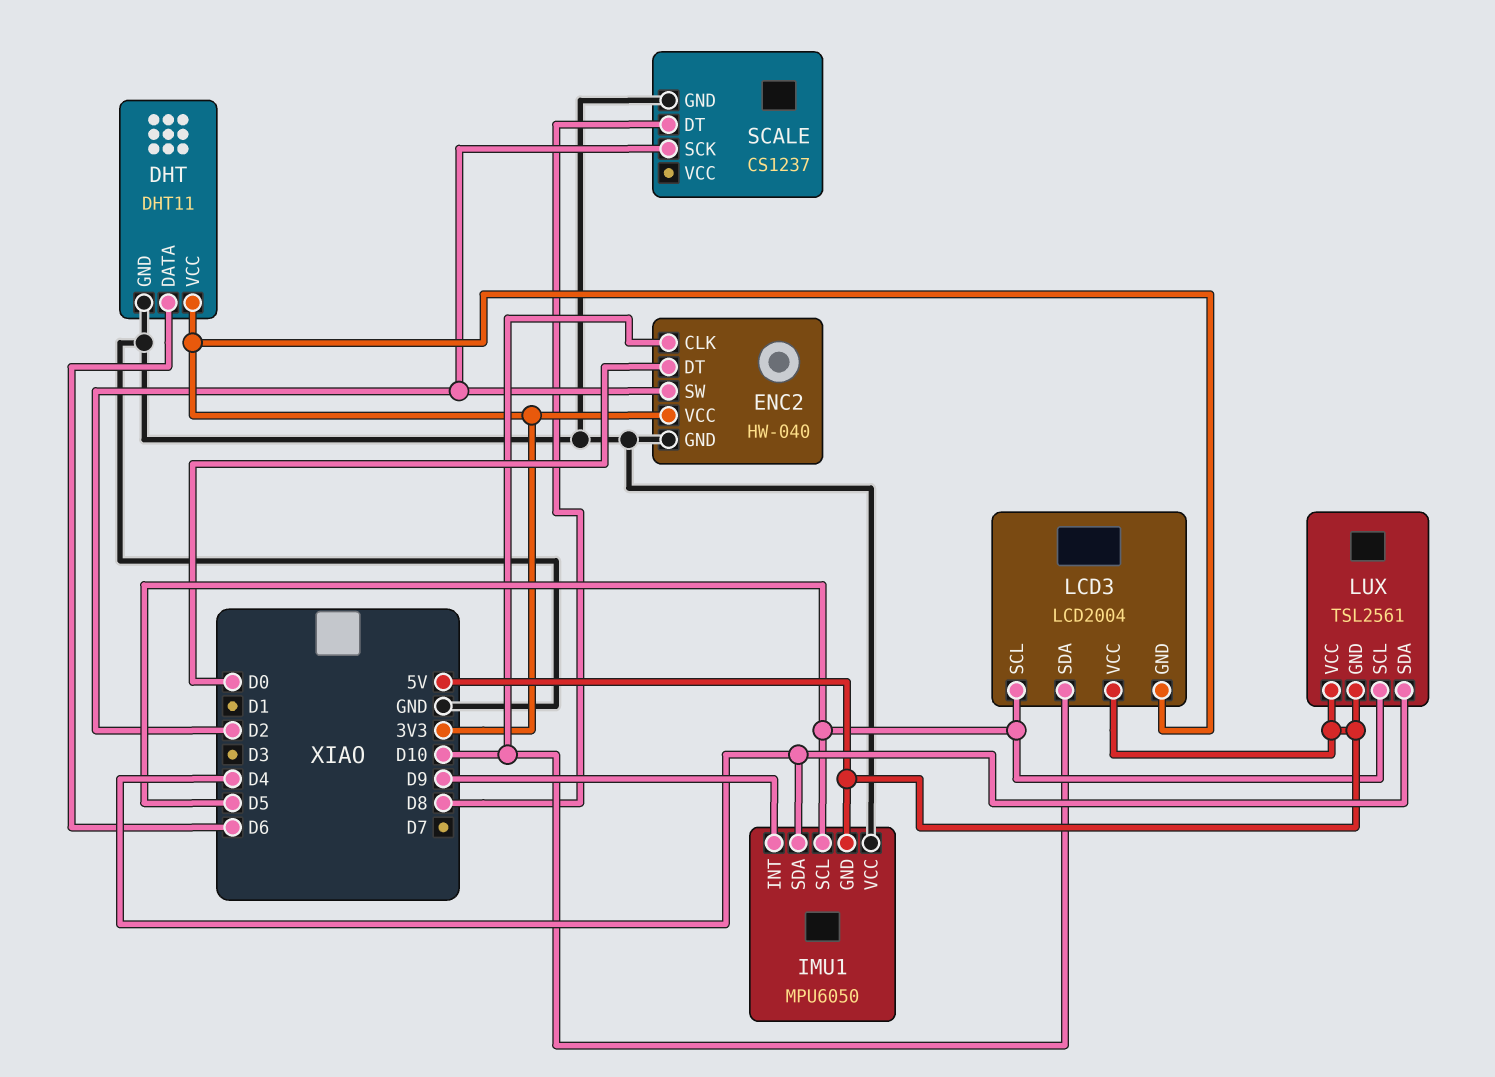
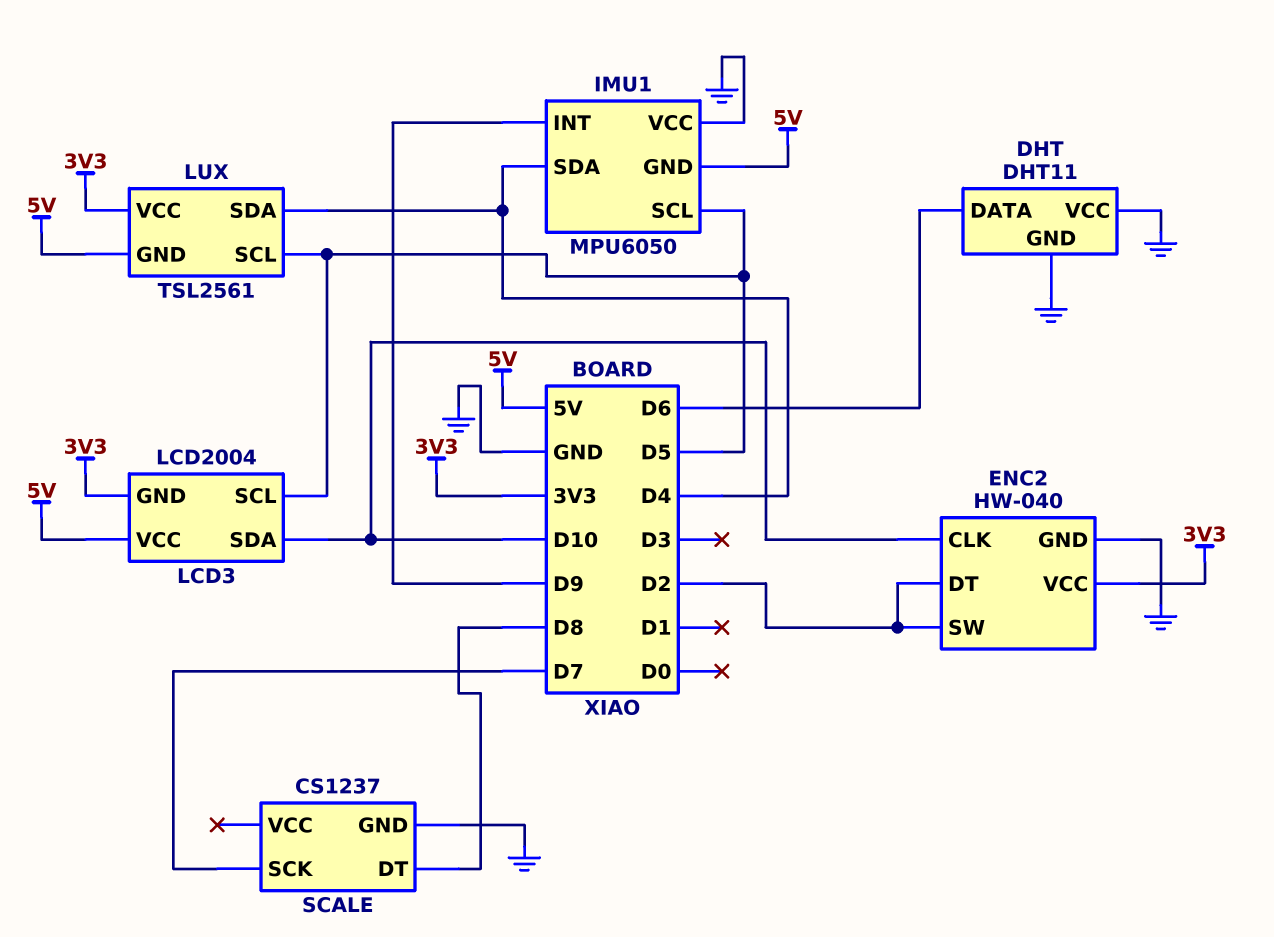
DHT pin VCC: 3V3 -> GND
ENC2 pin DT: D0 -> D2
LUX pin VCC: 5V -> 3V3
SCALE pin SCK: D2 -> D7

